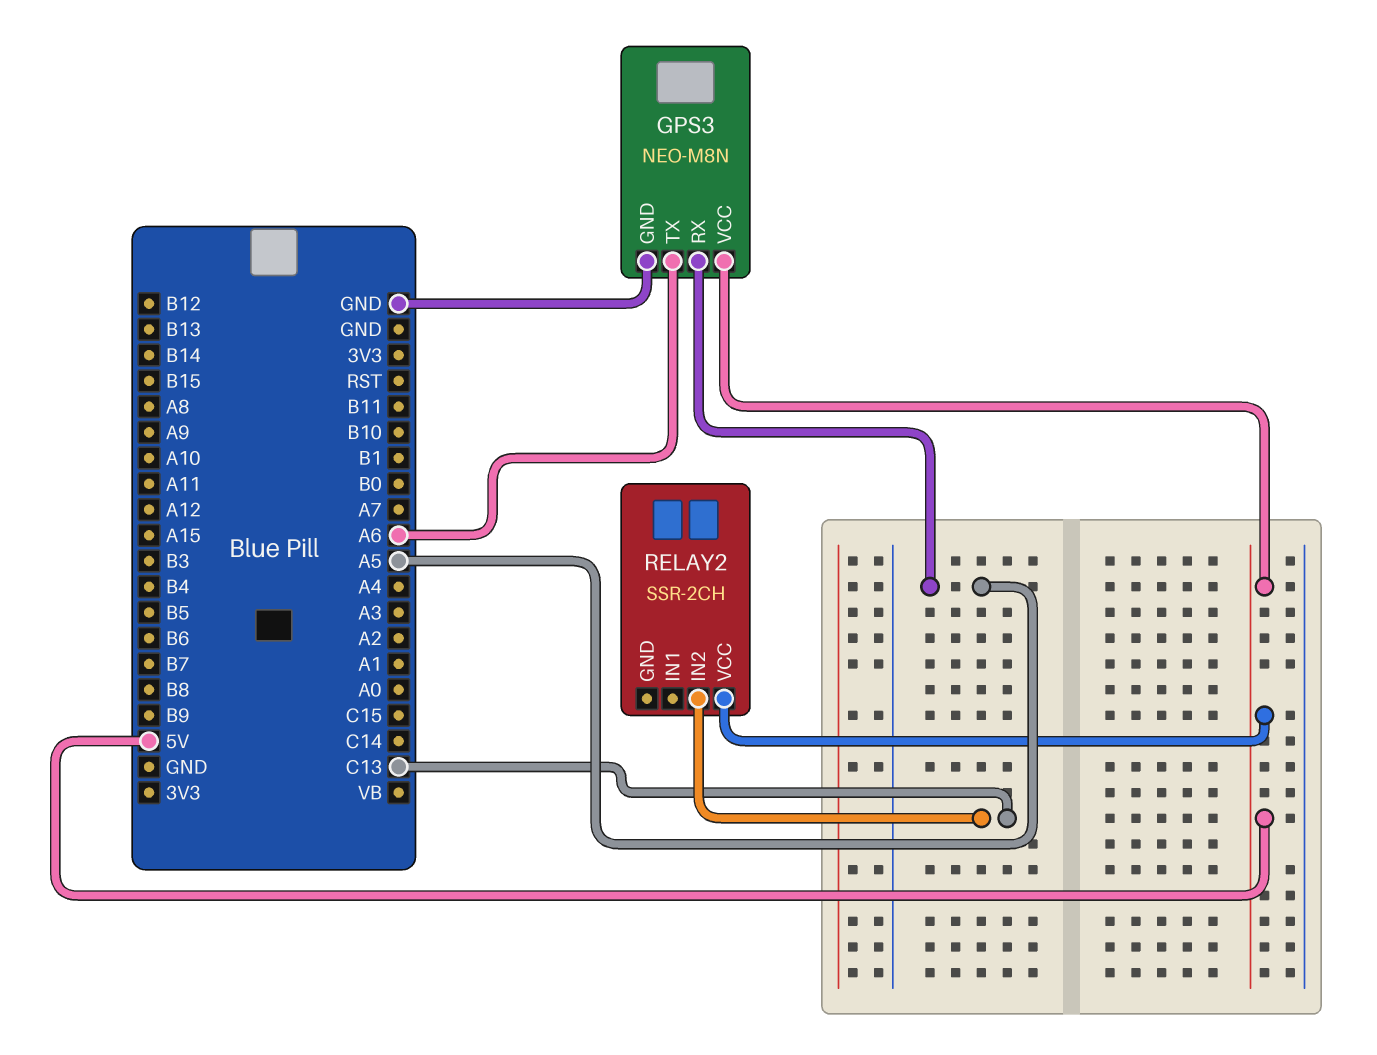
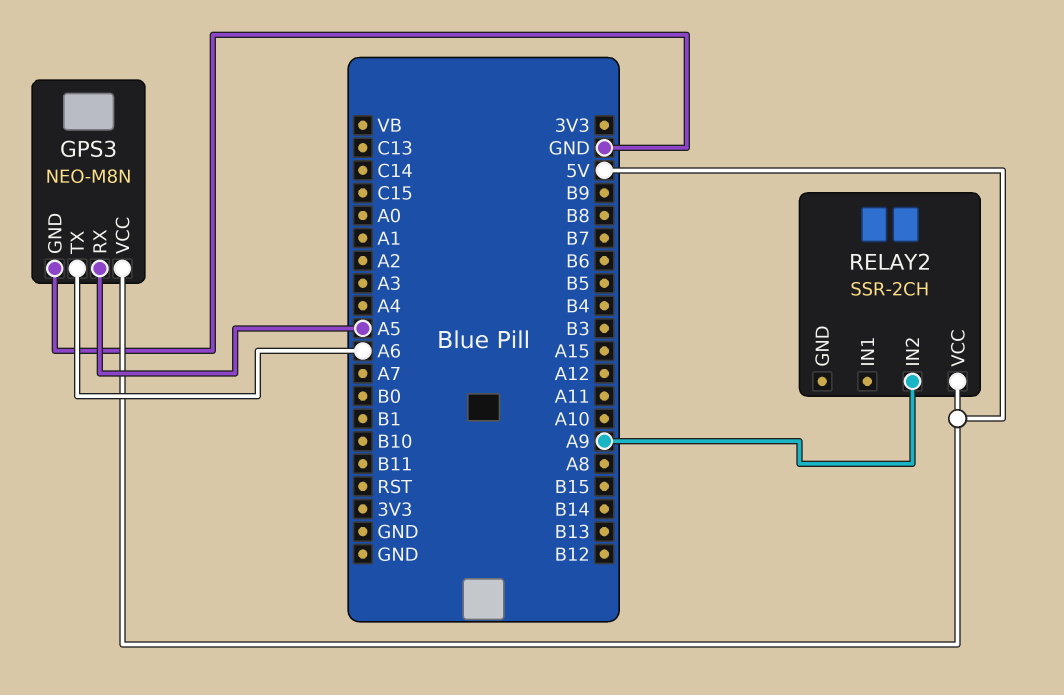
RELAY2 pin IN2: C13 -> A9

